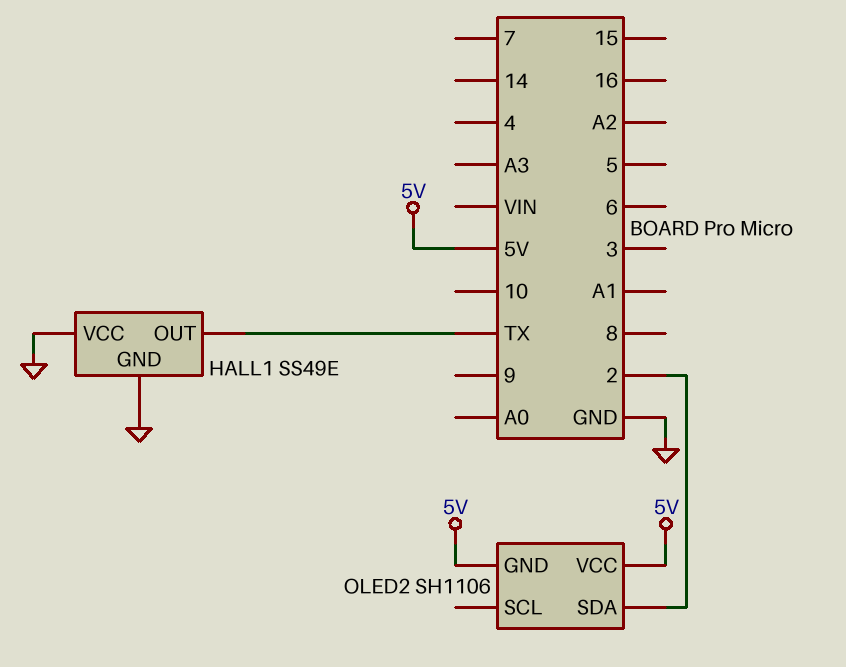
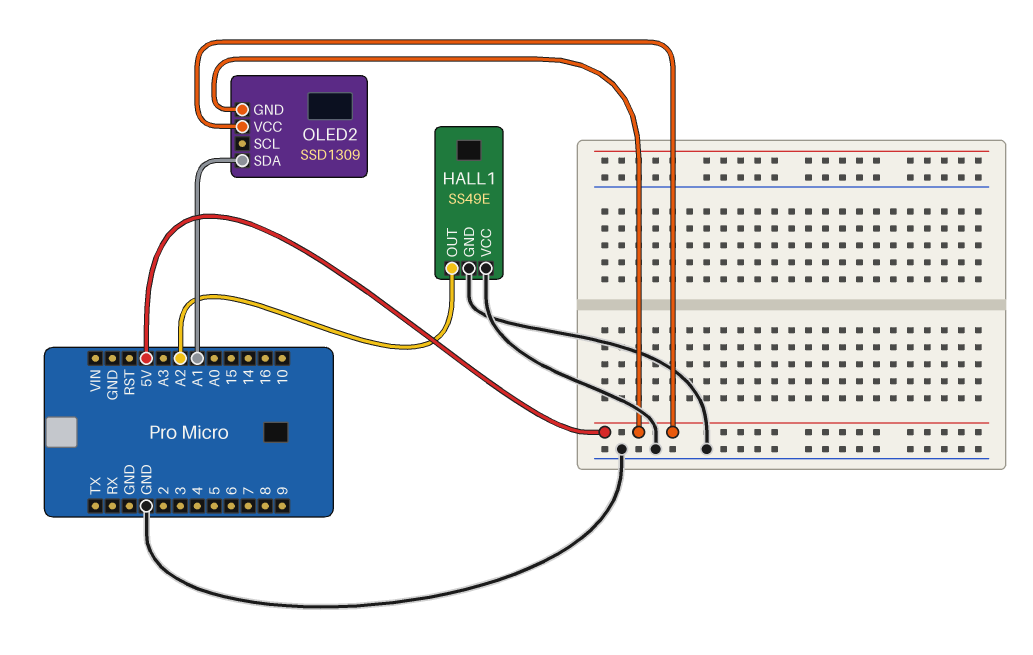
HALL1 pin OUT: TX -> A2
OLED2: SH1106 -> SSD1309
OLED2 pin SDA: 2 -> A1

